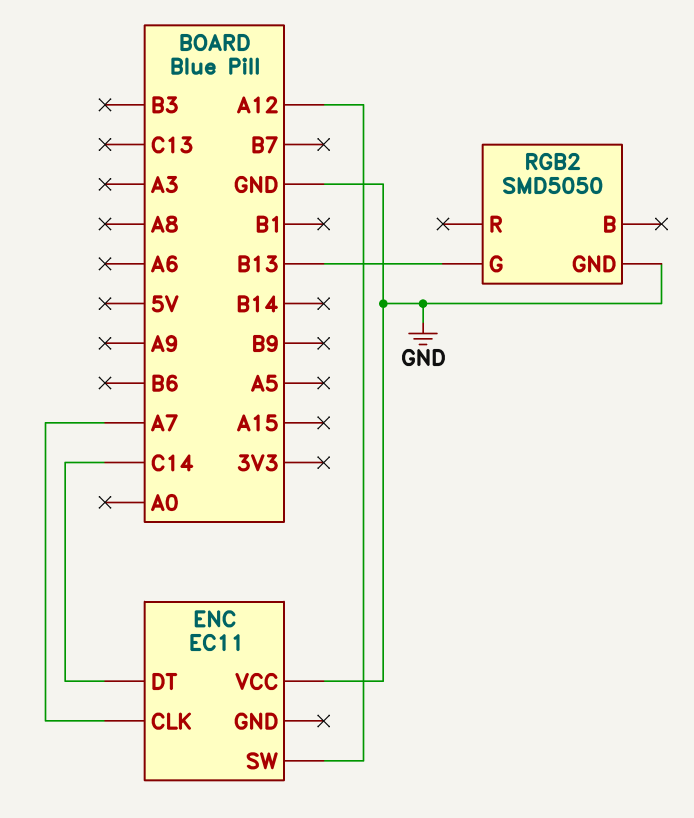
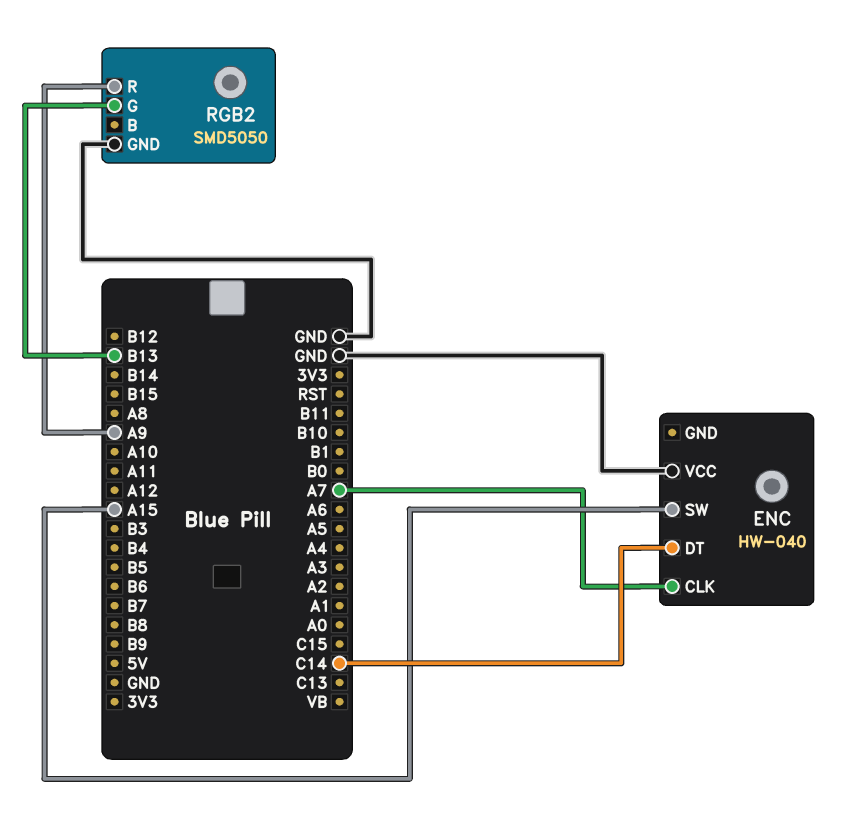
ENC: EC11 -> HW-040
ENC pin SW: A12 -> A15
RGB2 pin R: none -> A9

